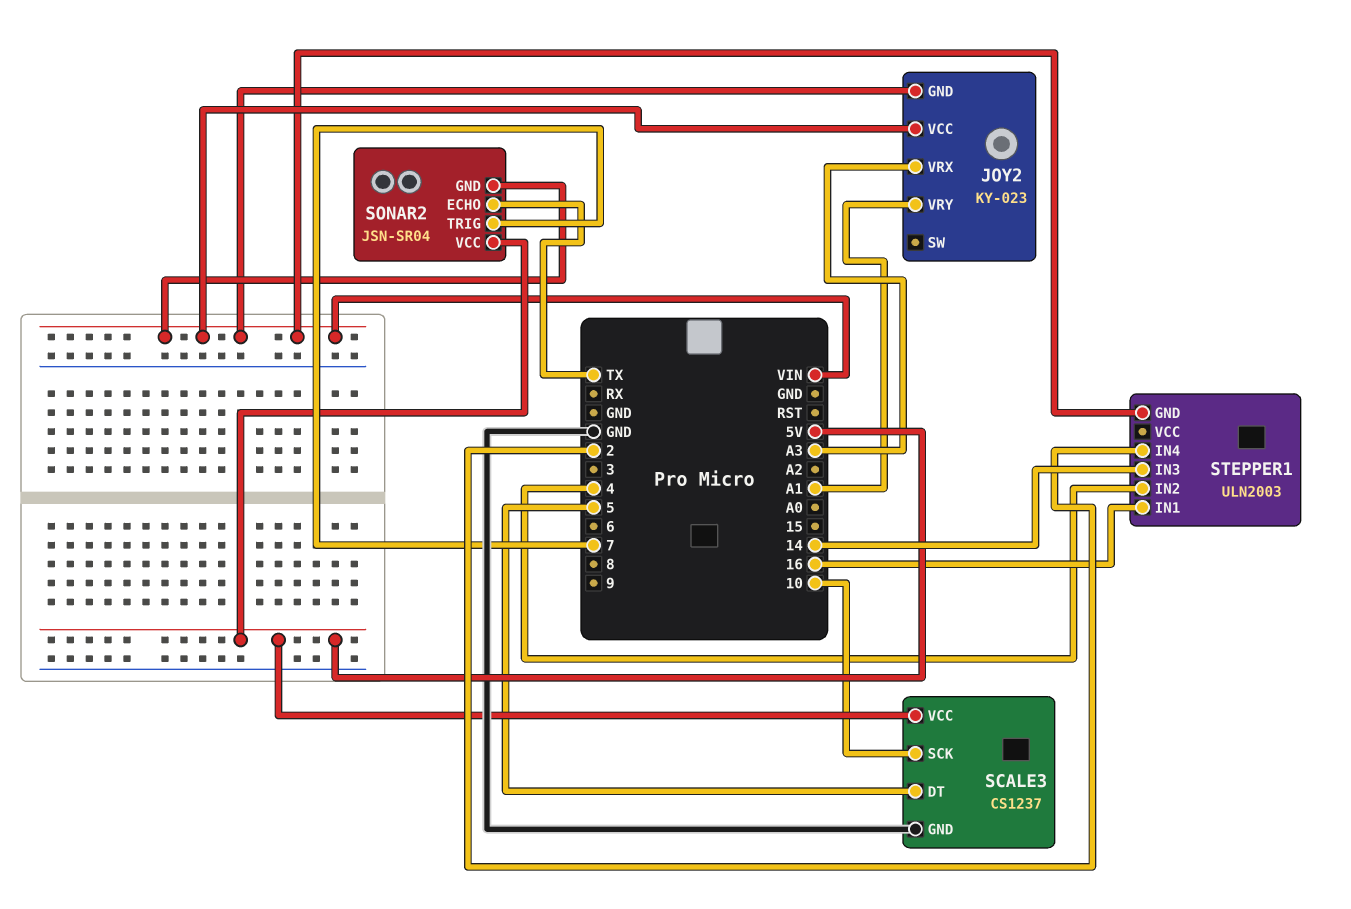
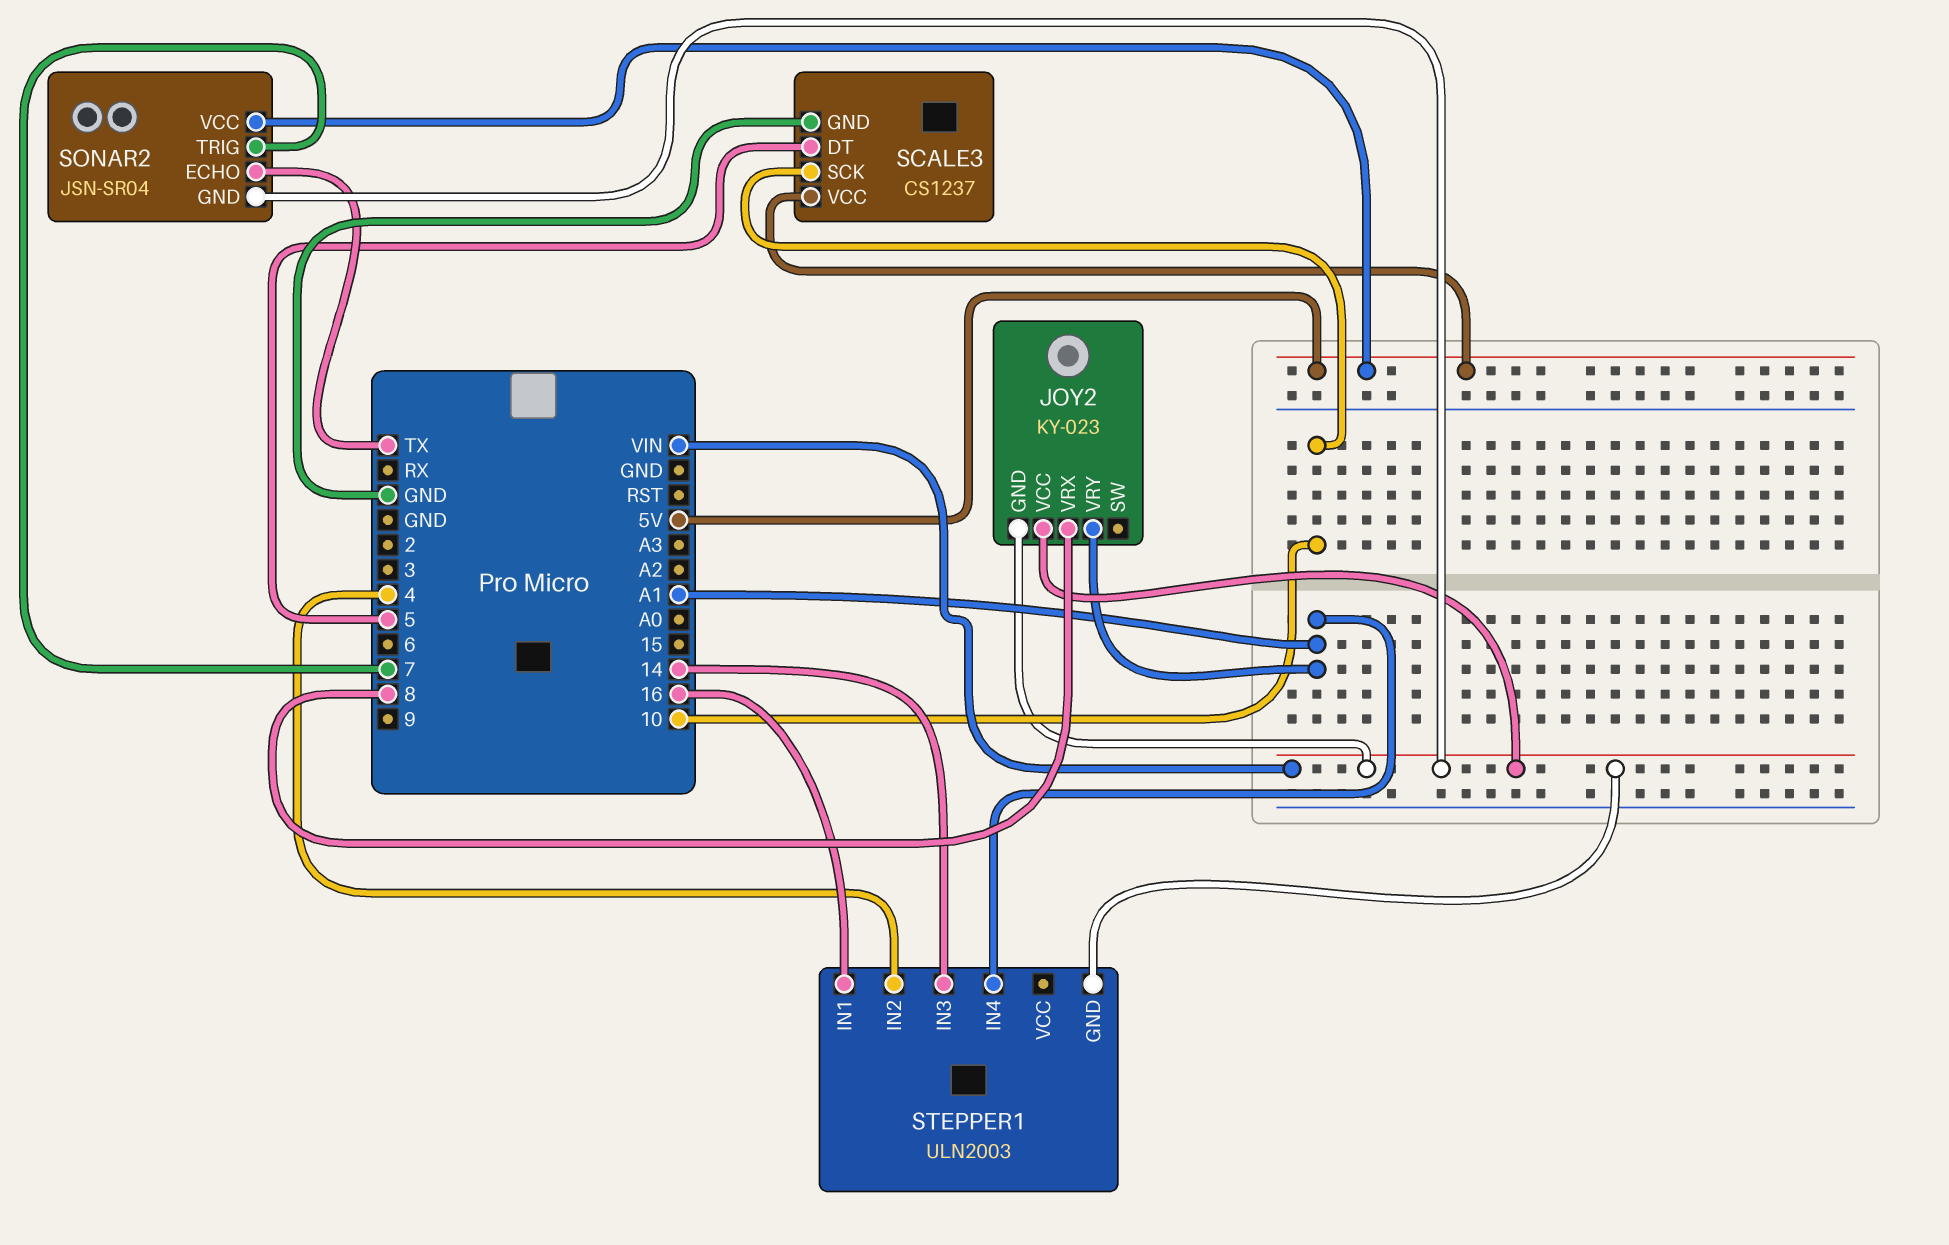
JOY2 pin VRX: A3 -> 8
STEPPER1 pin IN4: 2 -> A1

